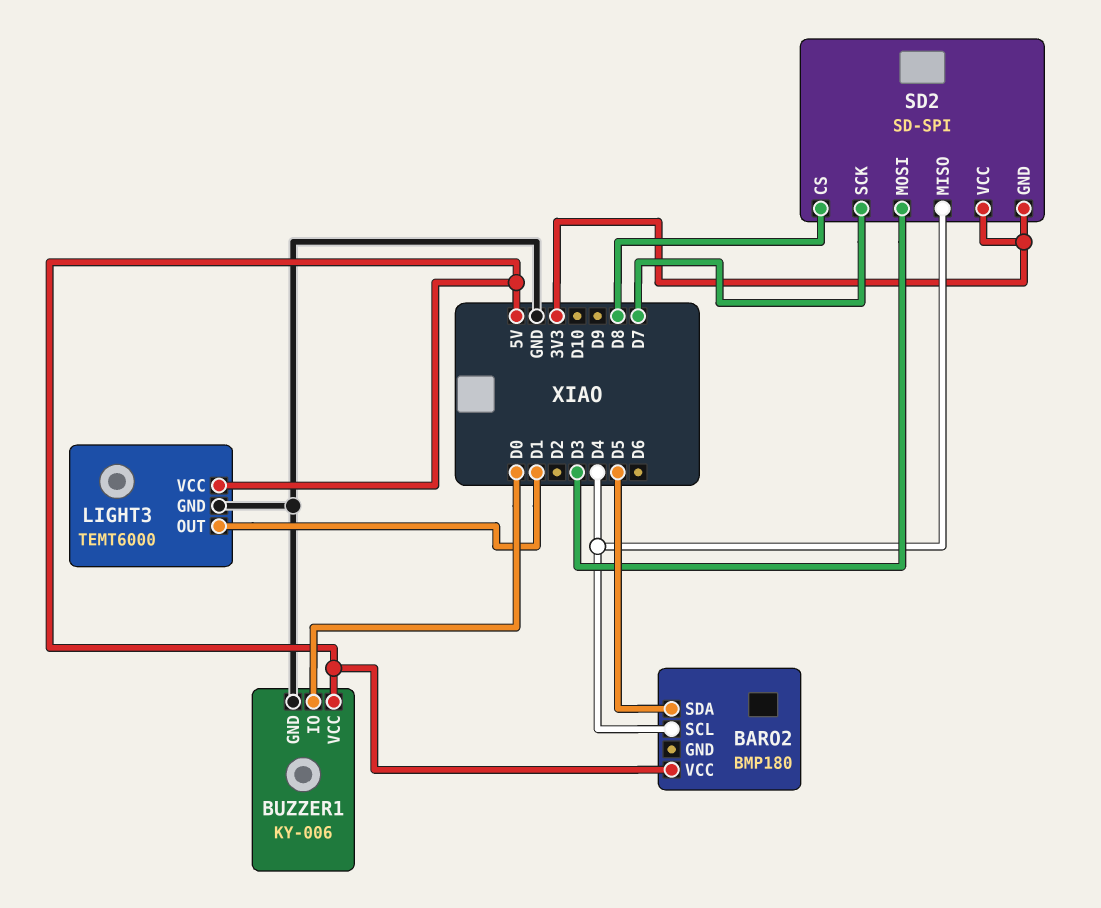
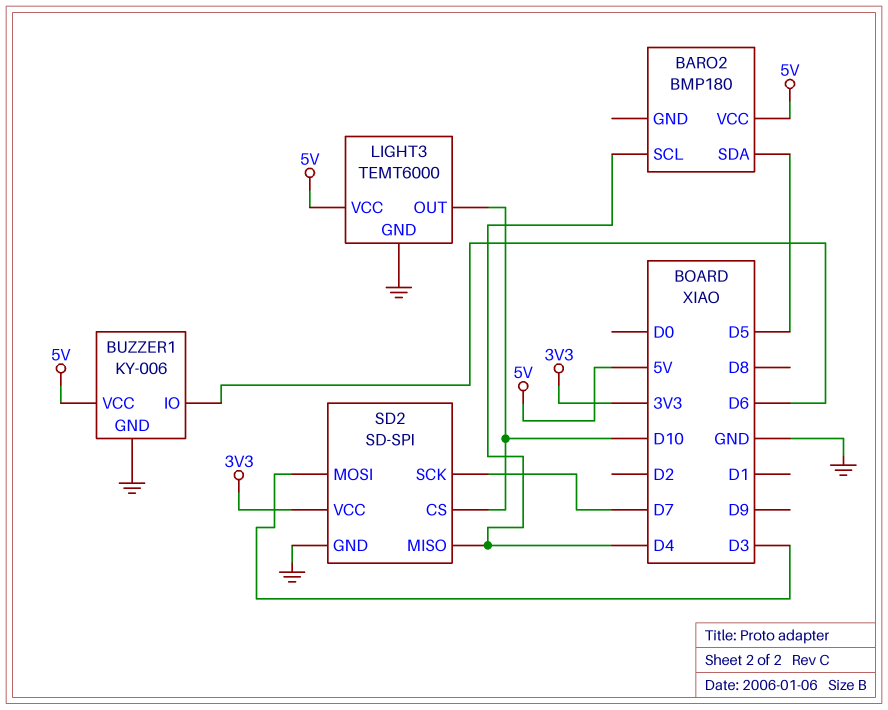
BUZZER1 pin IO: D0 -> D6
LIGHT3 pin OUT: D1 -> D10
SD2 pin CS: D8 -> D10
SD2 pin GND: 3V3 -> GND

